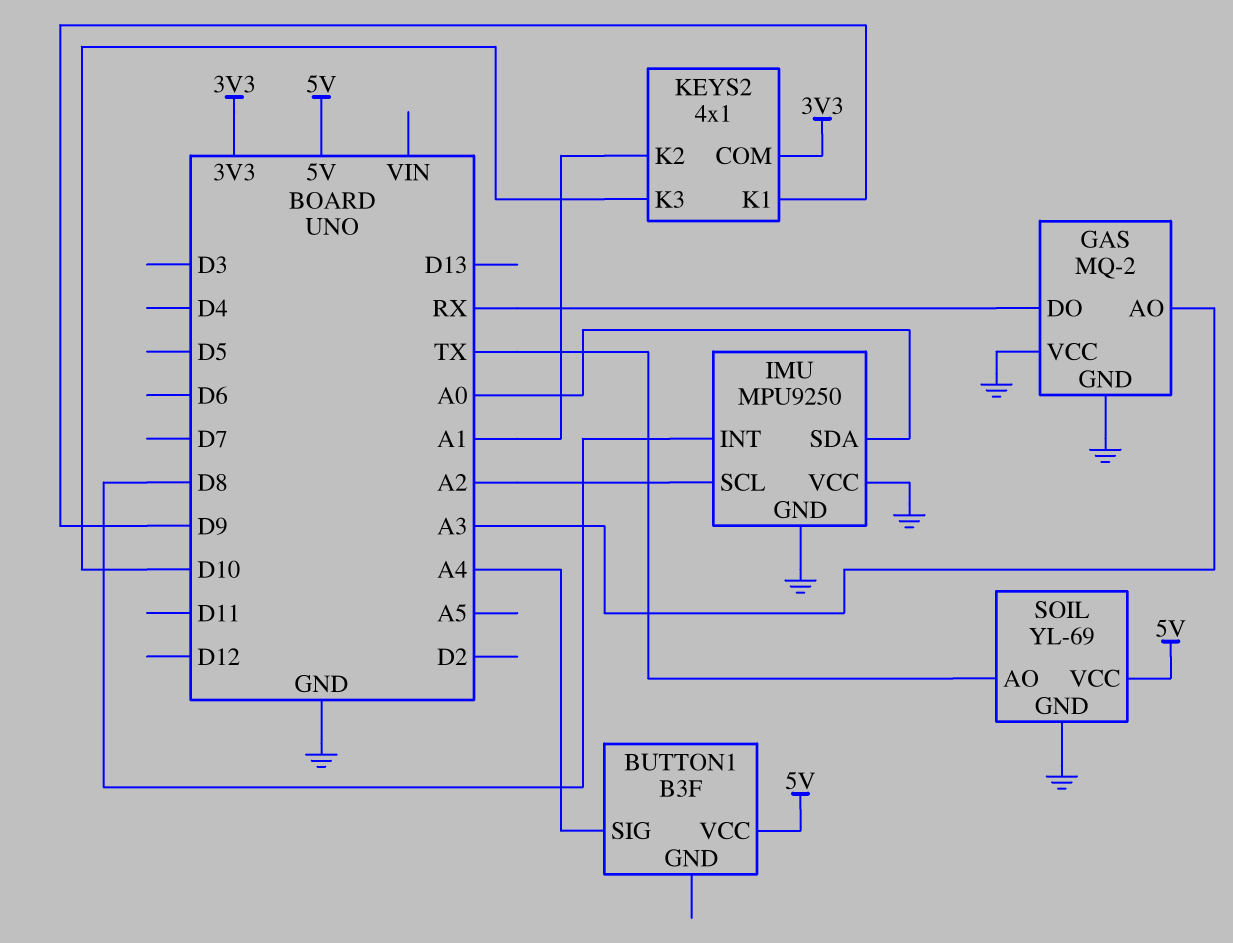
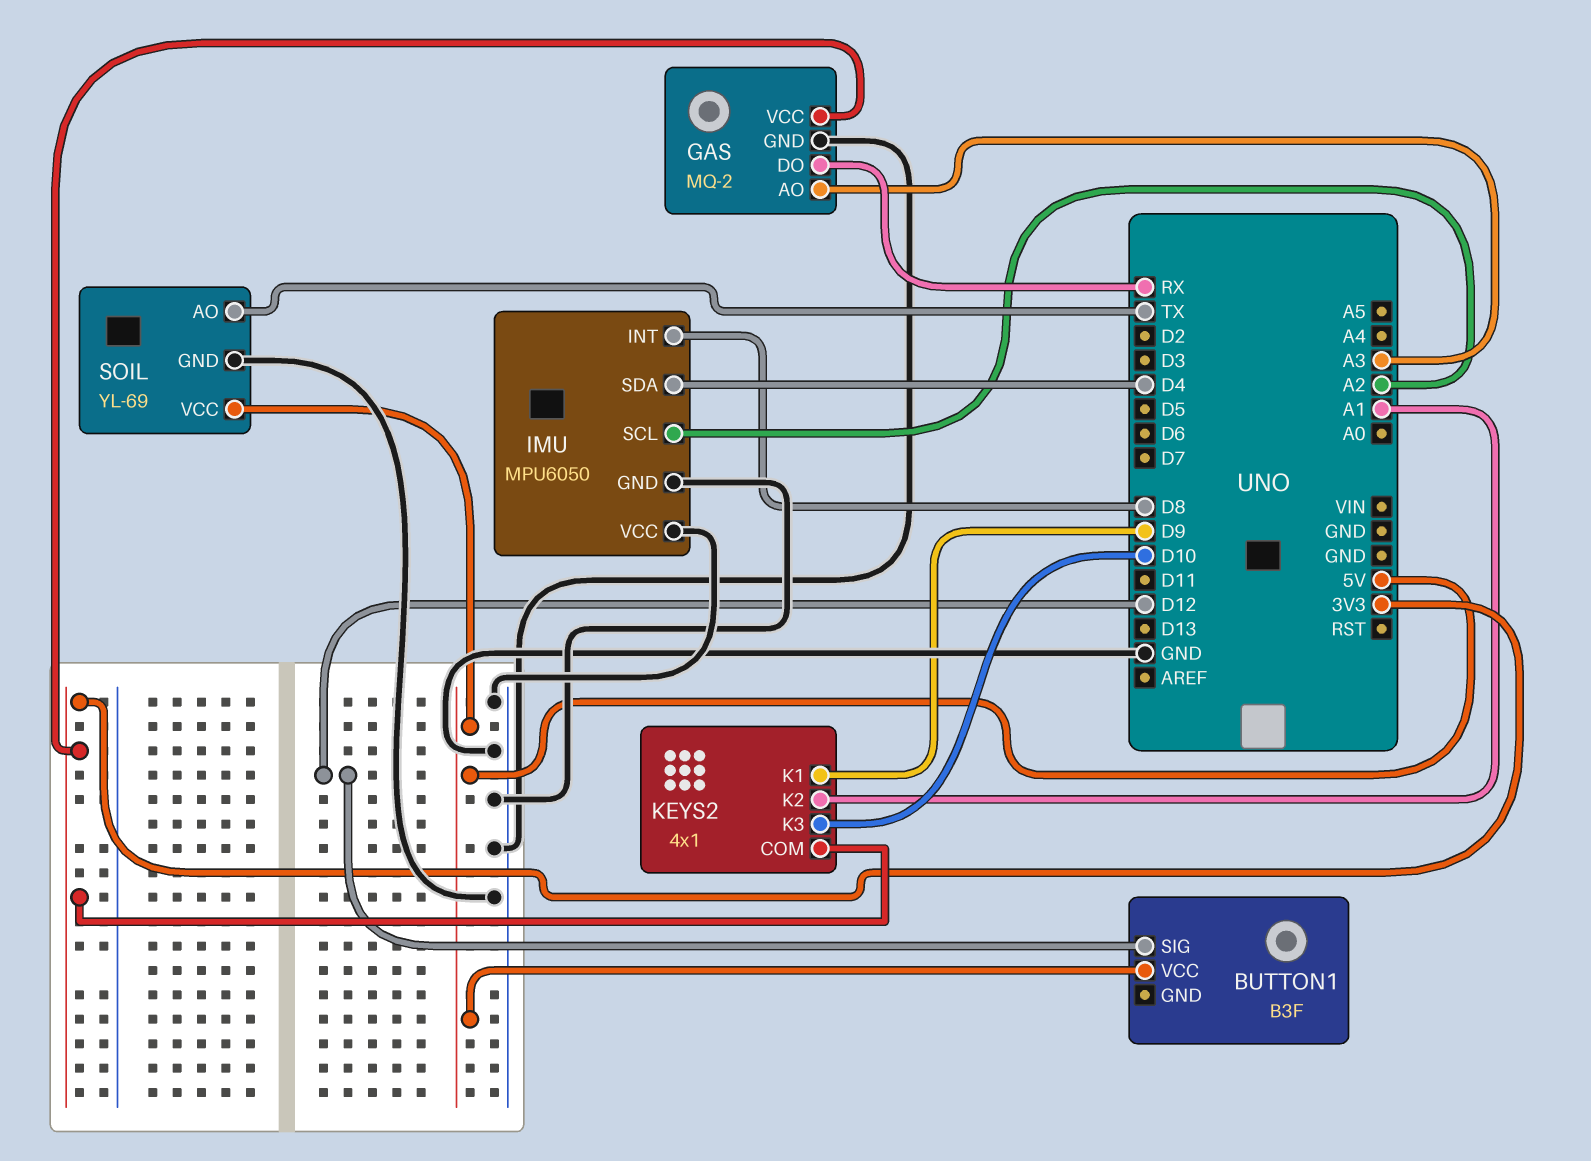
BUTTON1 pin SIG: A4 -> D12
GAS pin VCC: GND -> 3V3
IMU: MPU9250 -> MPU6050
IMU pin SDA: A0 -> D4

